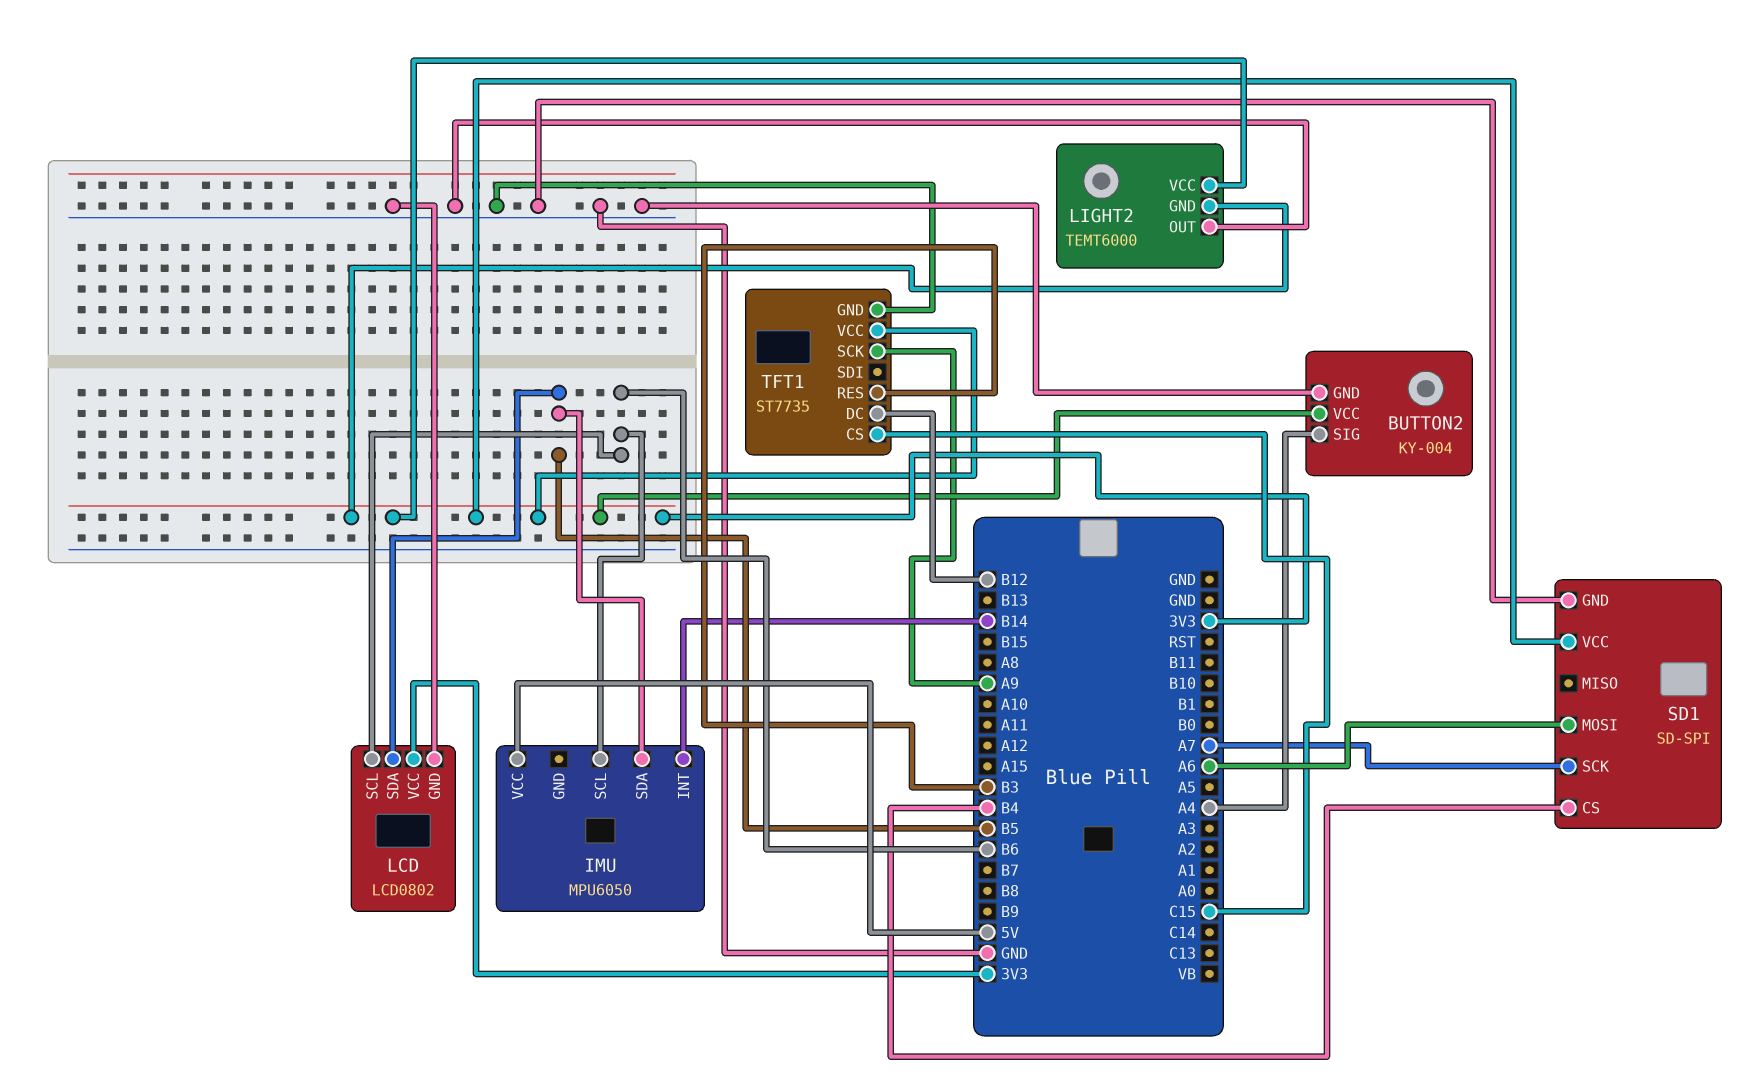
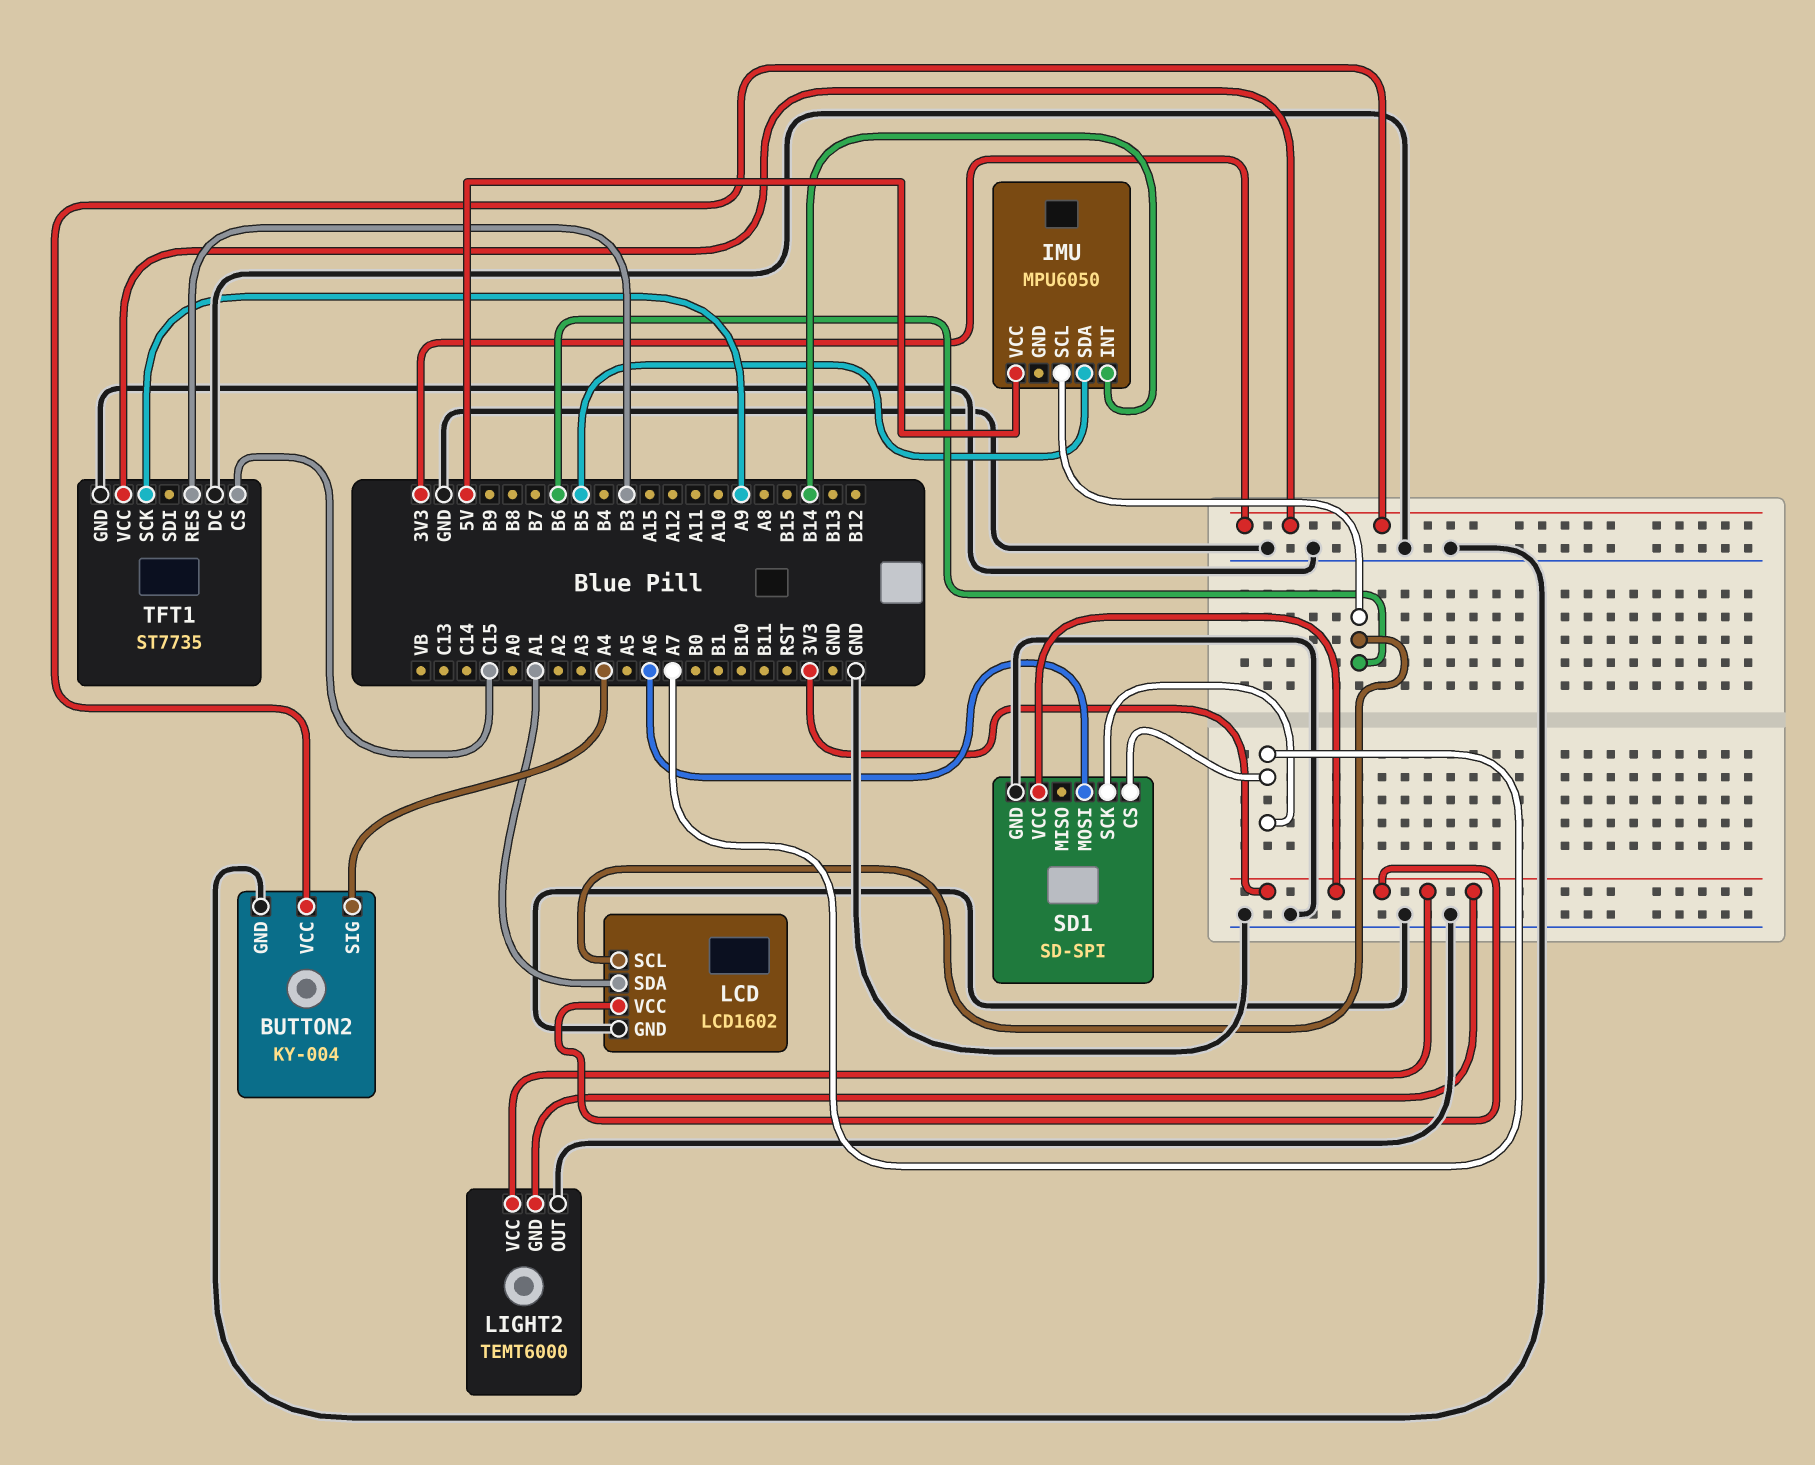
LCD: LCD0802 -> LCD1602
LCD pin SDA: B5 -> A1
SD1 pin CS: B4 -> A7
TFT1 pin DC: B12 -> GND

